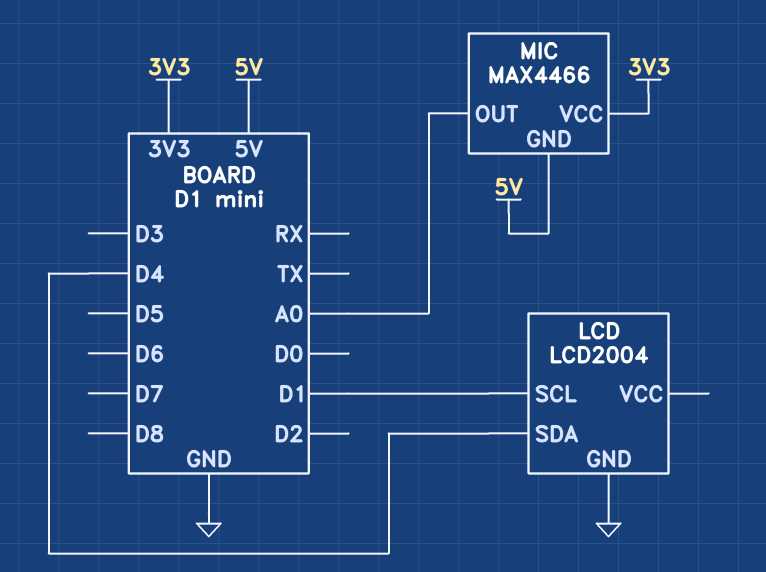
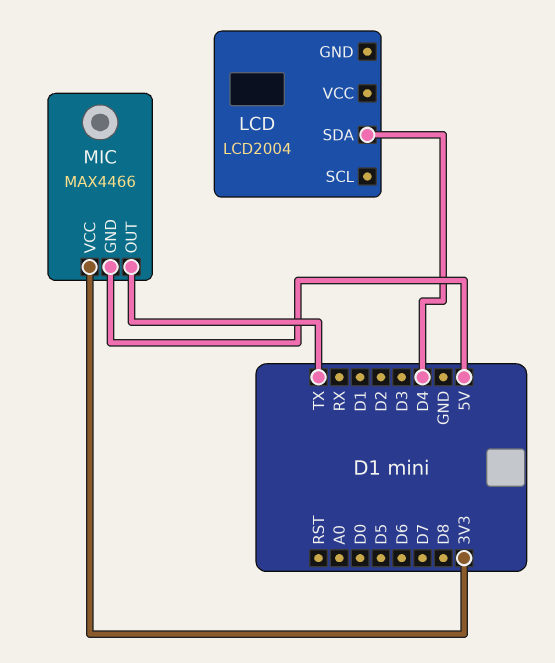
LCD pin GND: GND -> none
LCD pin SCL: D1 -> none
MIC pin OUT: A0 -> TX

